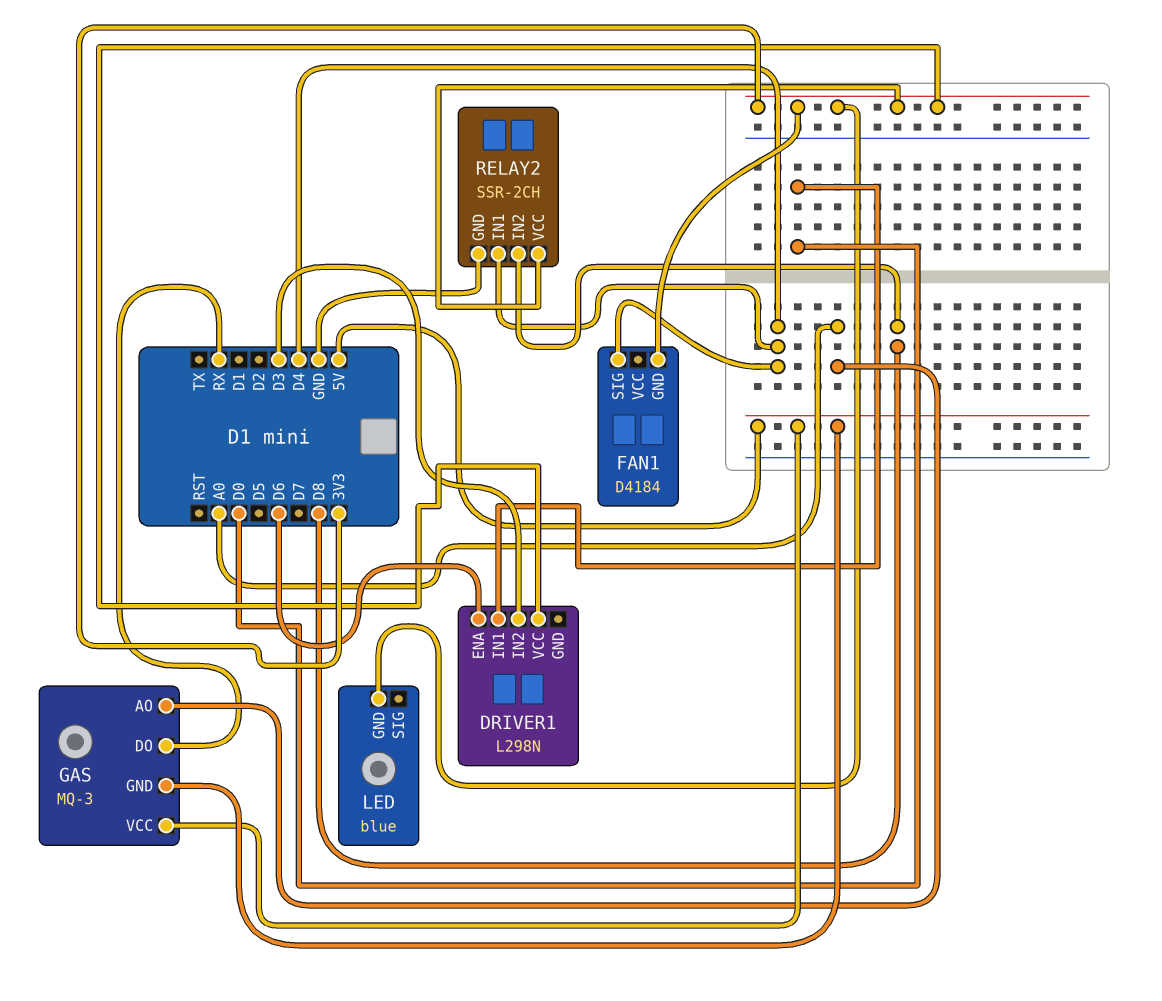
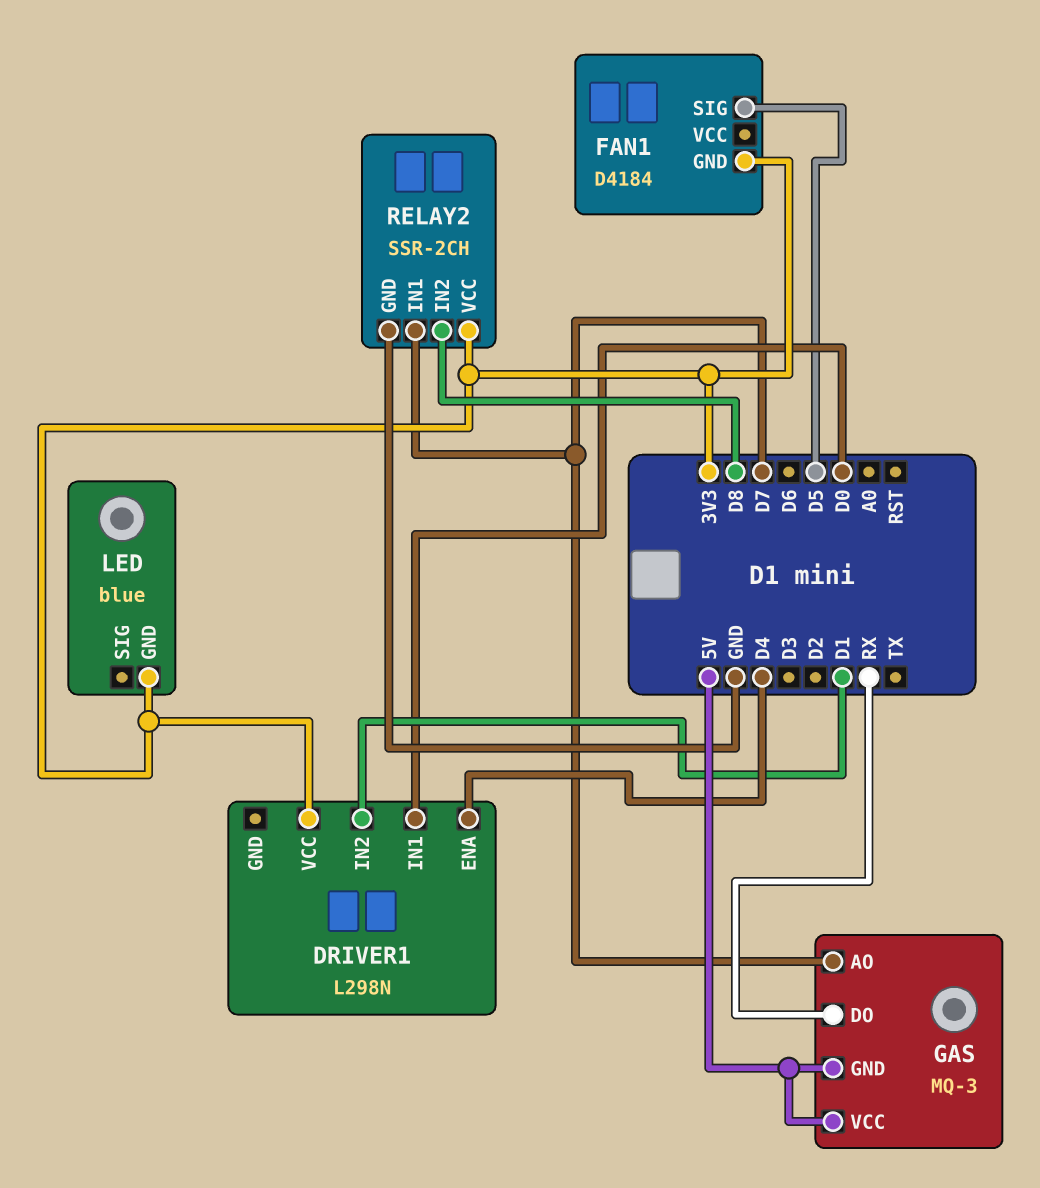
DRIVER1 pin ENA: D6 -> D4
DRIVER1 pin IN2: D3 -> D1
FAN1 pin SIG: D4 -> D5
GAS pin AO: A0 -> D7
RELAY2 pin IN1: D4 -> D7

